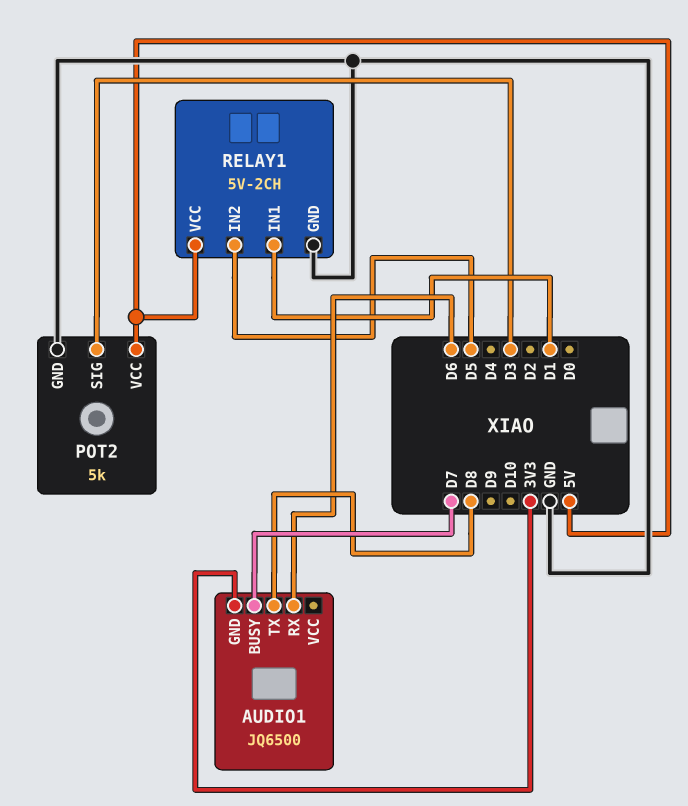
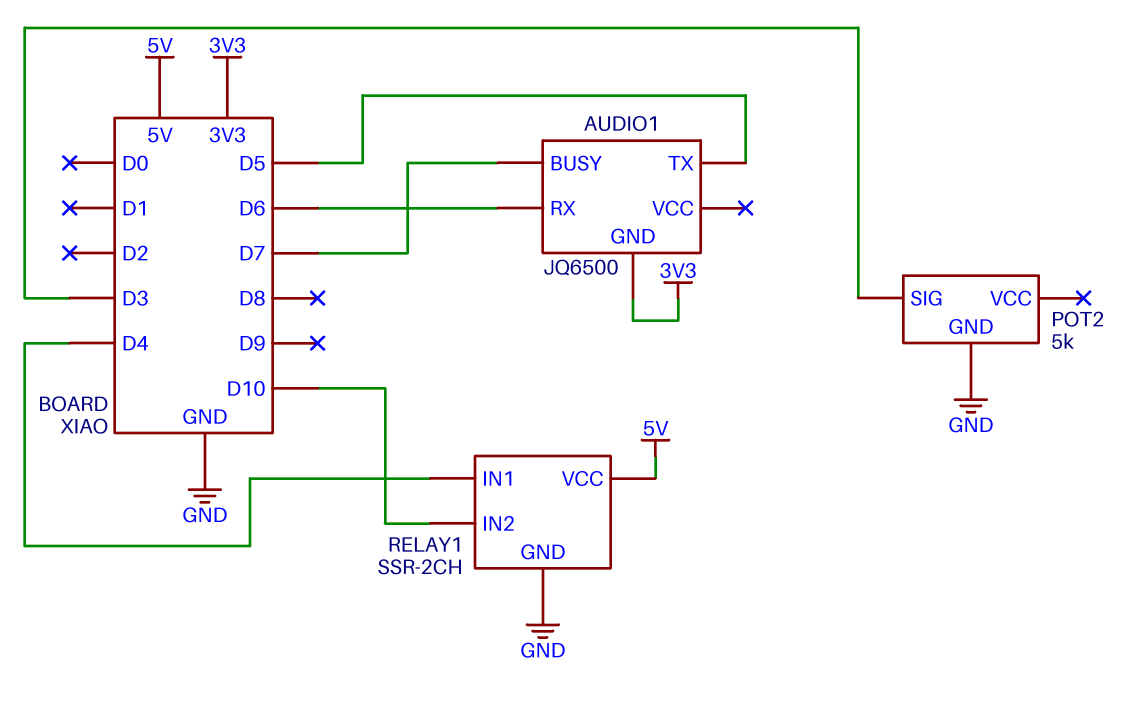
AUDIO1 pin TX: D8 -> D5
POT2 pin VCC: 5V -> none
RELAY1: 5V-2CH -> SSR-2CH
RELAY1 pin IN1: D1 -> D4
RELAY1 pin IN2: D5 -> D10

